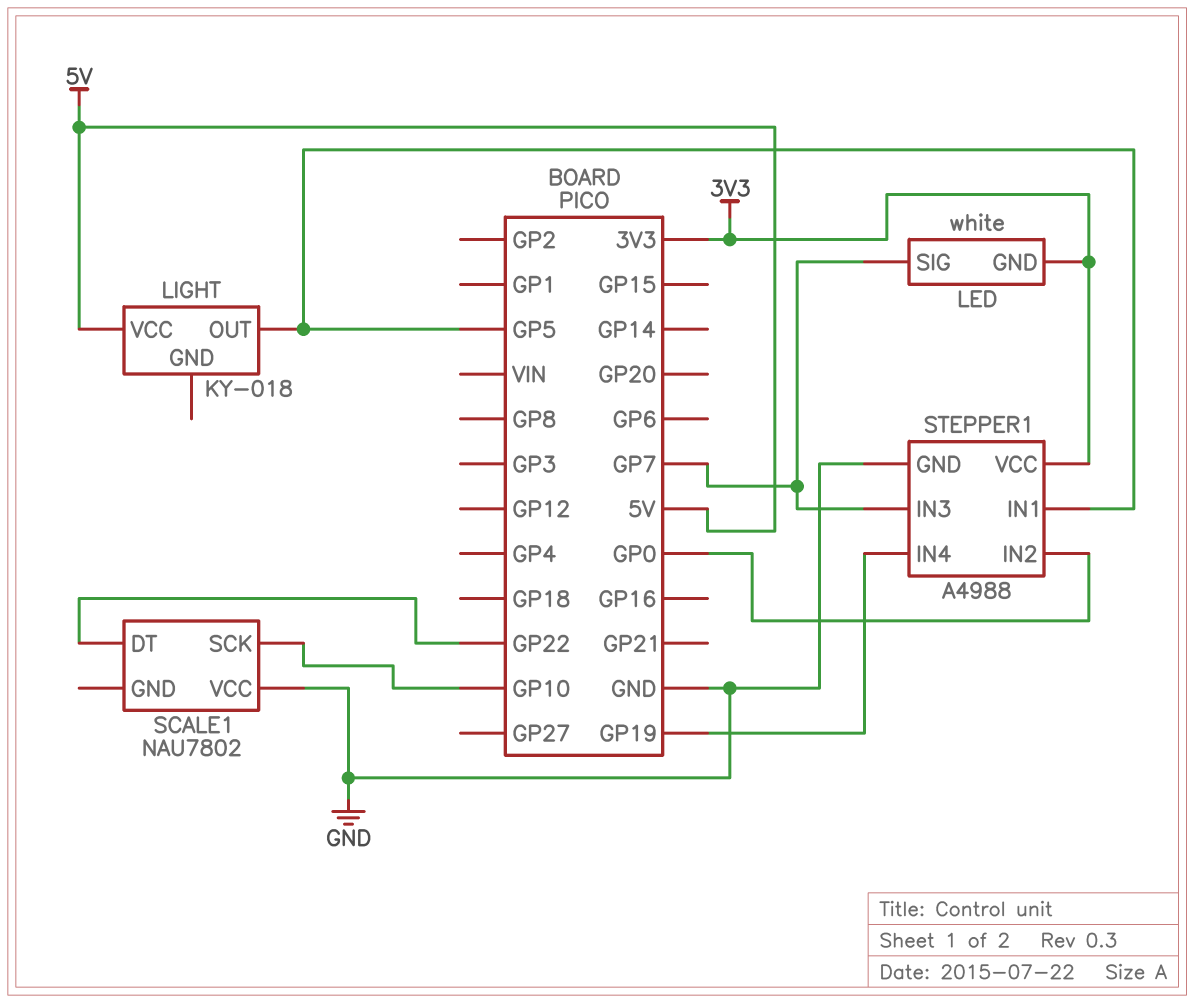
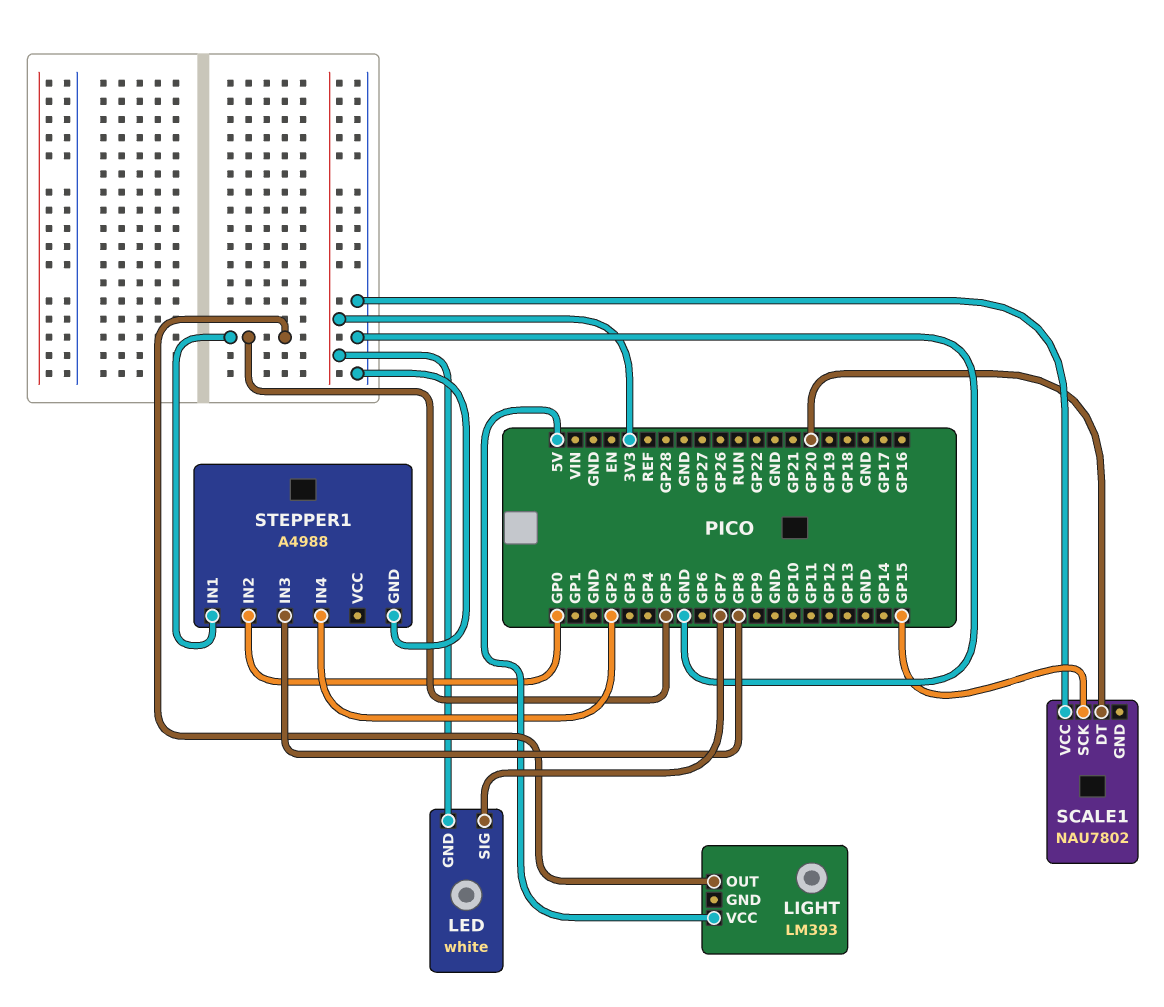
LIGHT: KY-018 -> LM393
SCALE1 pin DT: GP22 -> GP20
SCALE1 pin SCK: GP10 -> GP15
STEPPER1 pin IN3: GP7 -> GP8
STEPPER1 pin IN4: GP19 -> GP2
STEPPER1 pin VCC: 3V3 -> none

